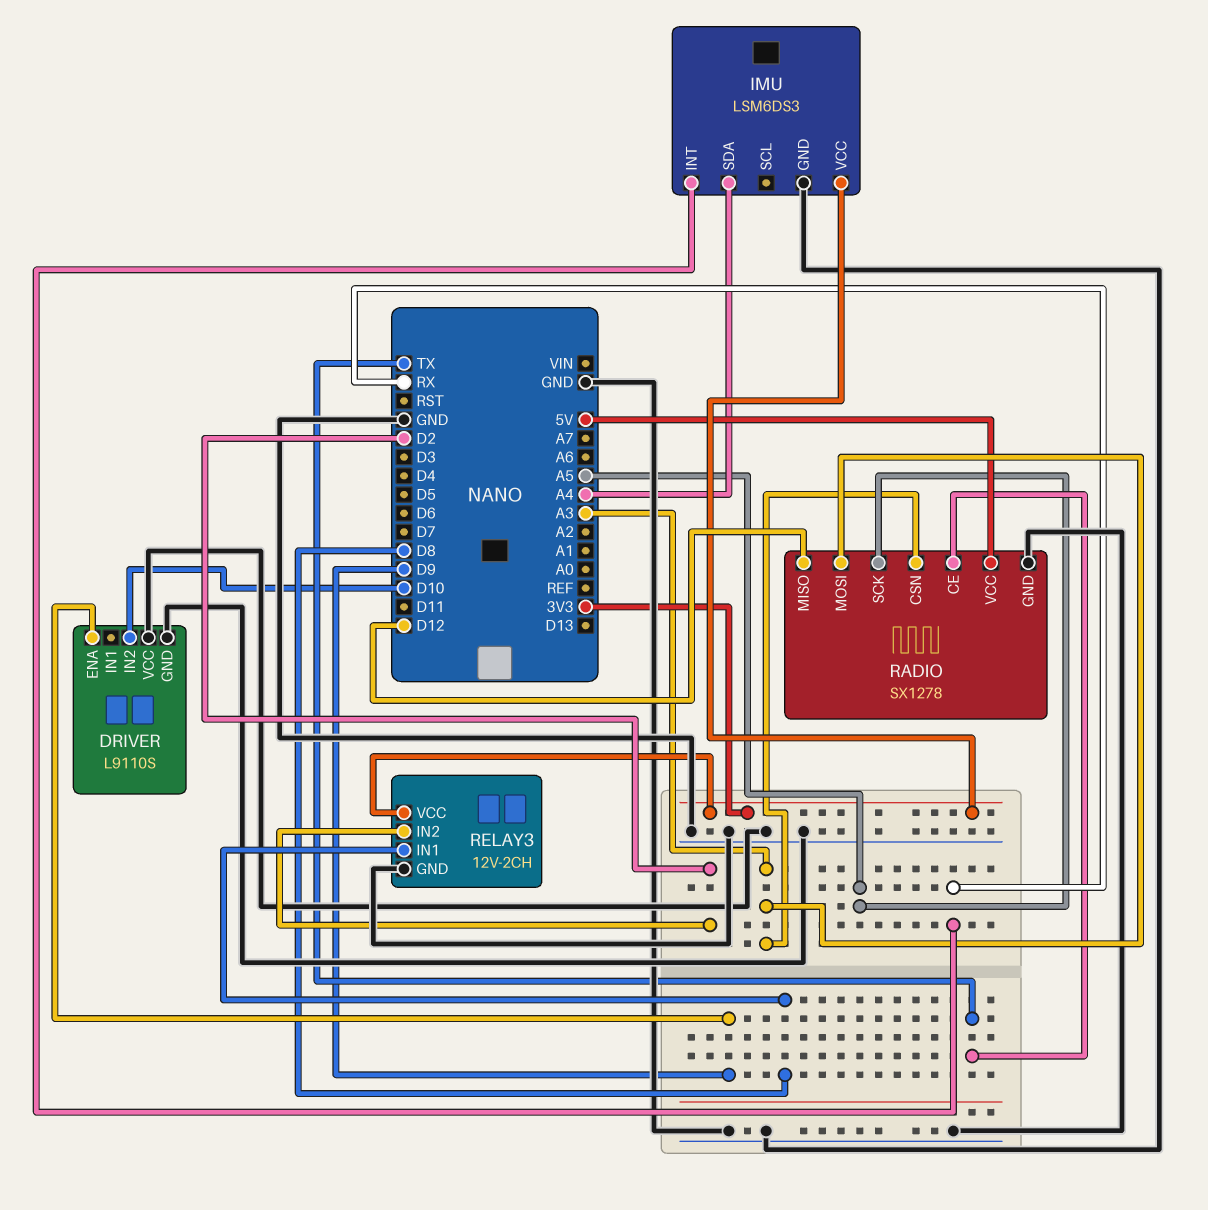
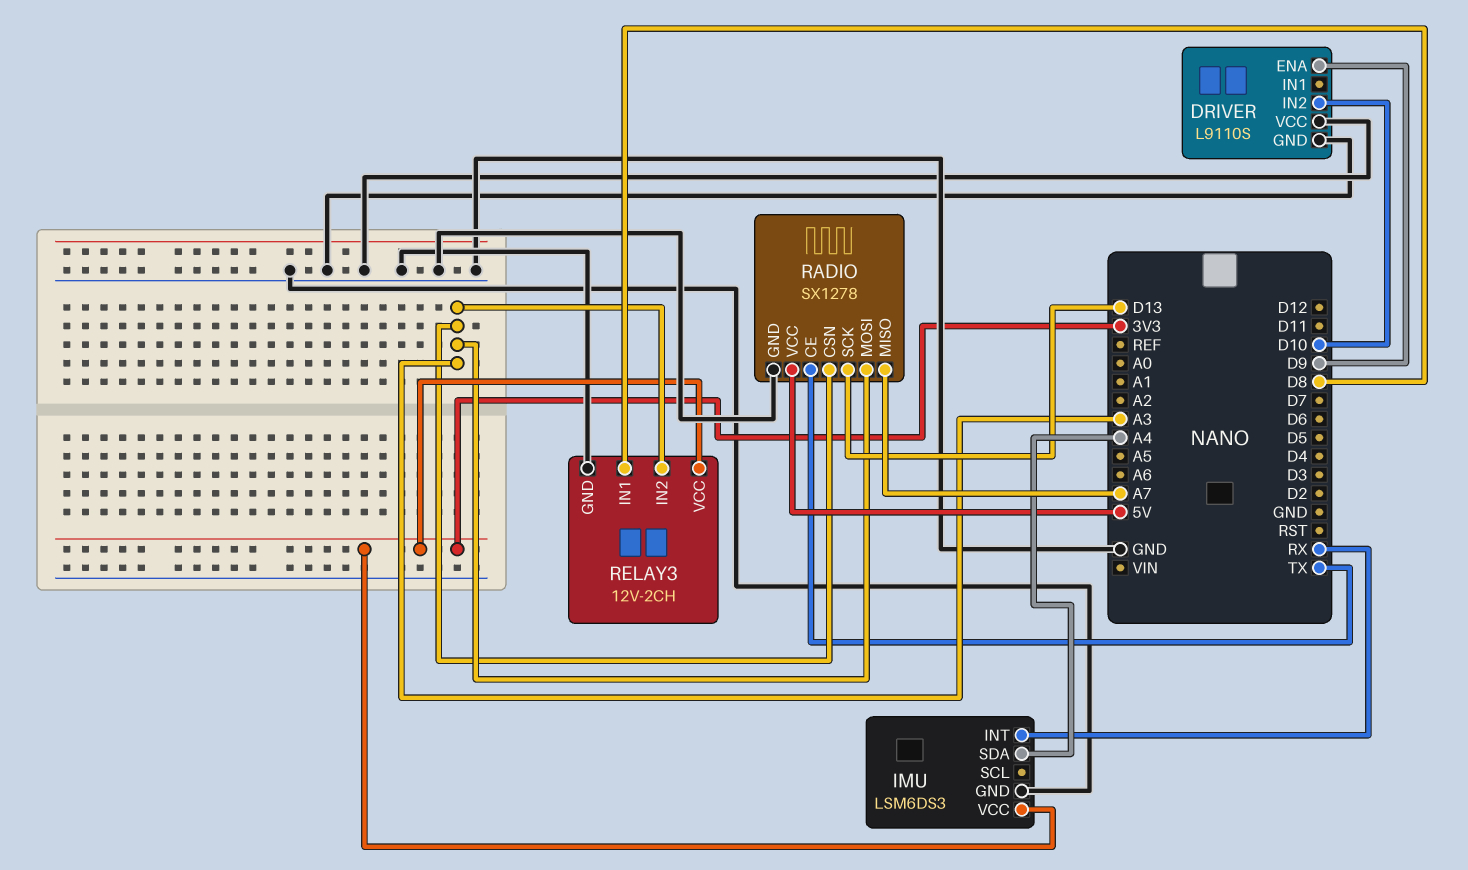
RADIO pin MISO: D12 -> A7
RADIO pin SCK: A5 -> D13
RELAY3 pin IN2: D2 -> A3

